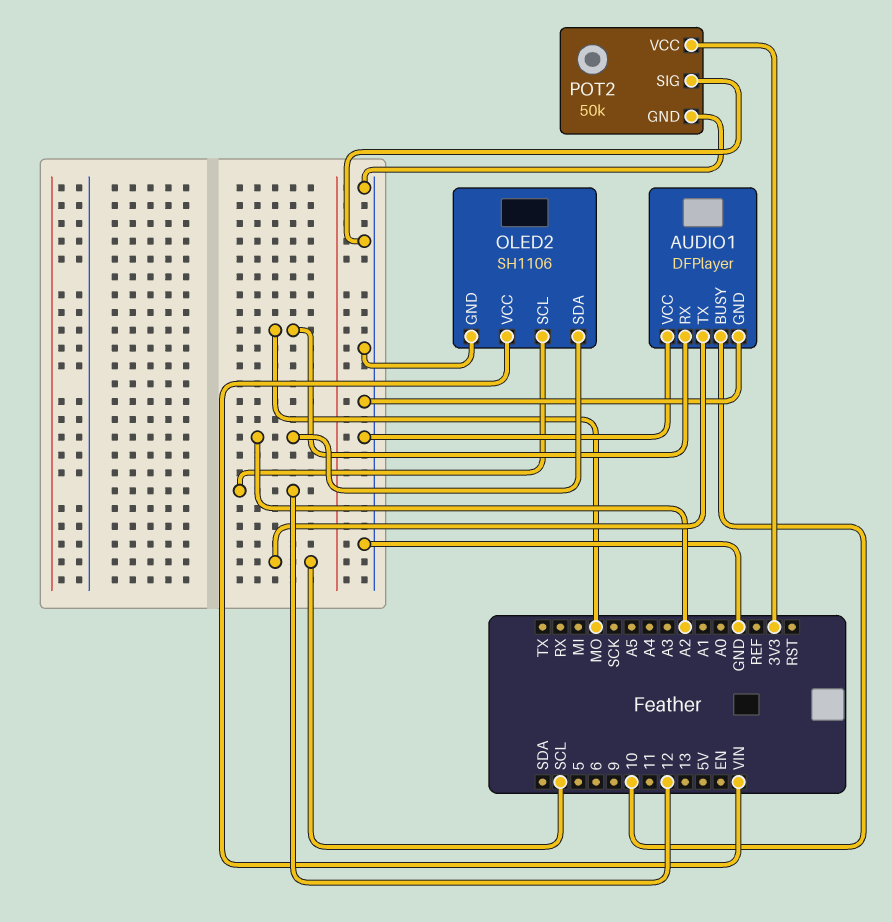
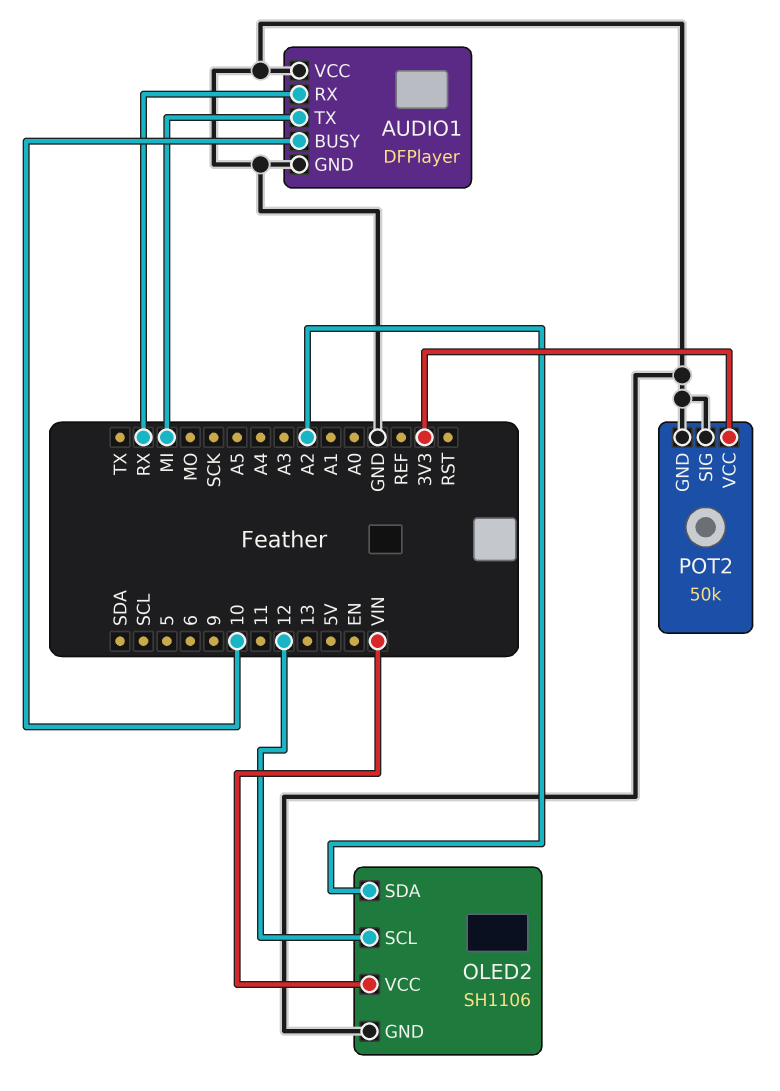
AUDIO1 pin RX: MO -> RX
AUDIO1 pin TX: SCL -> MI

